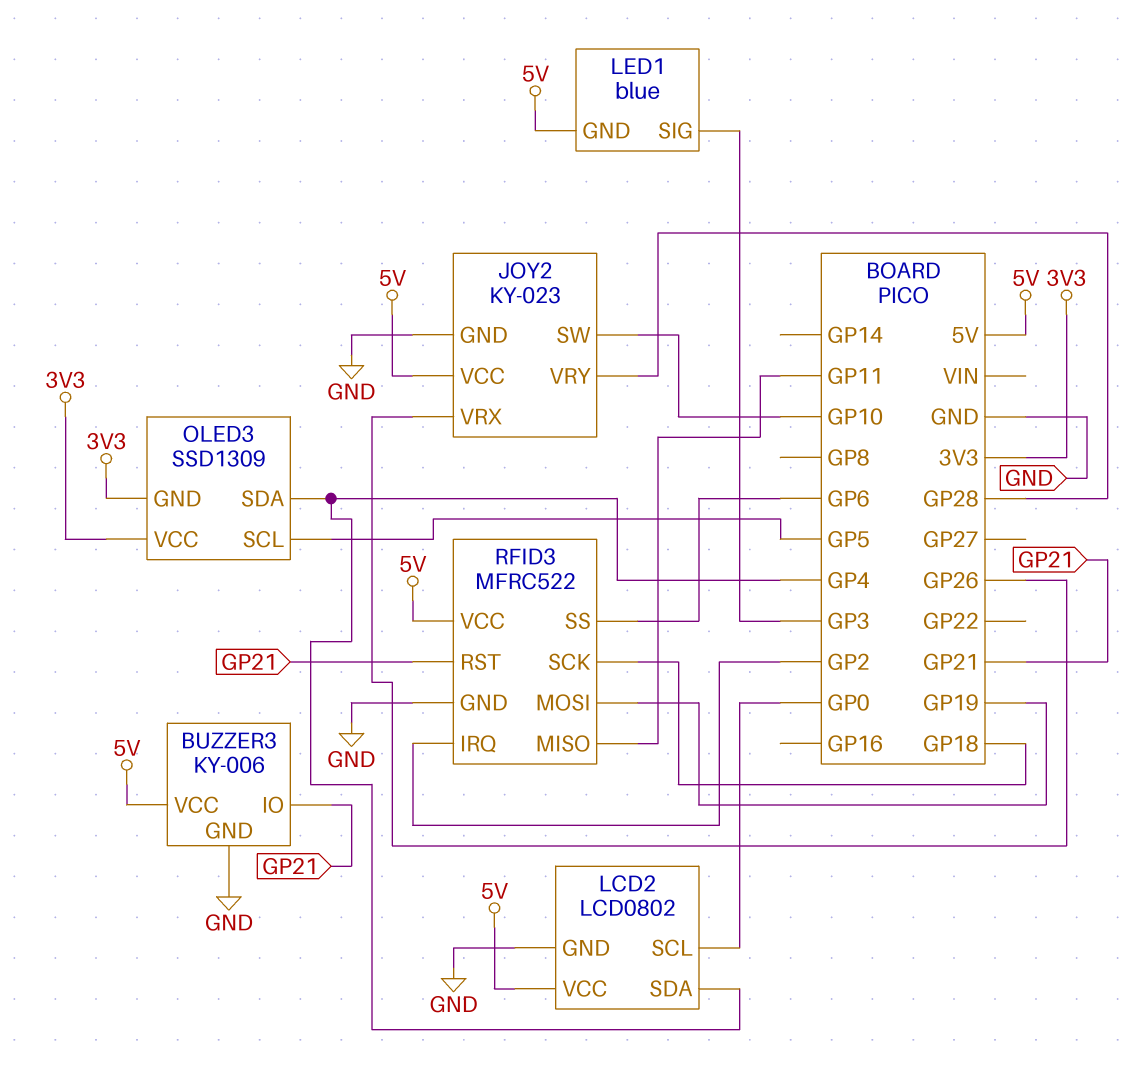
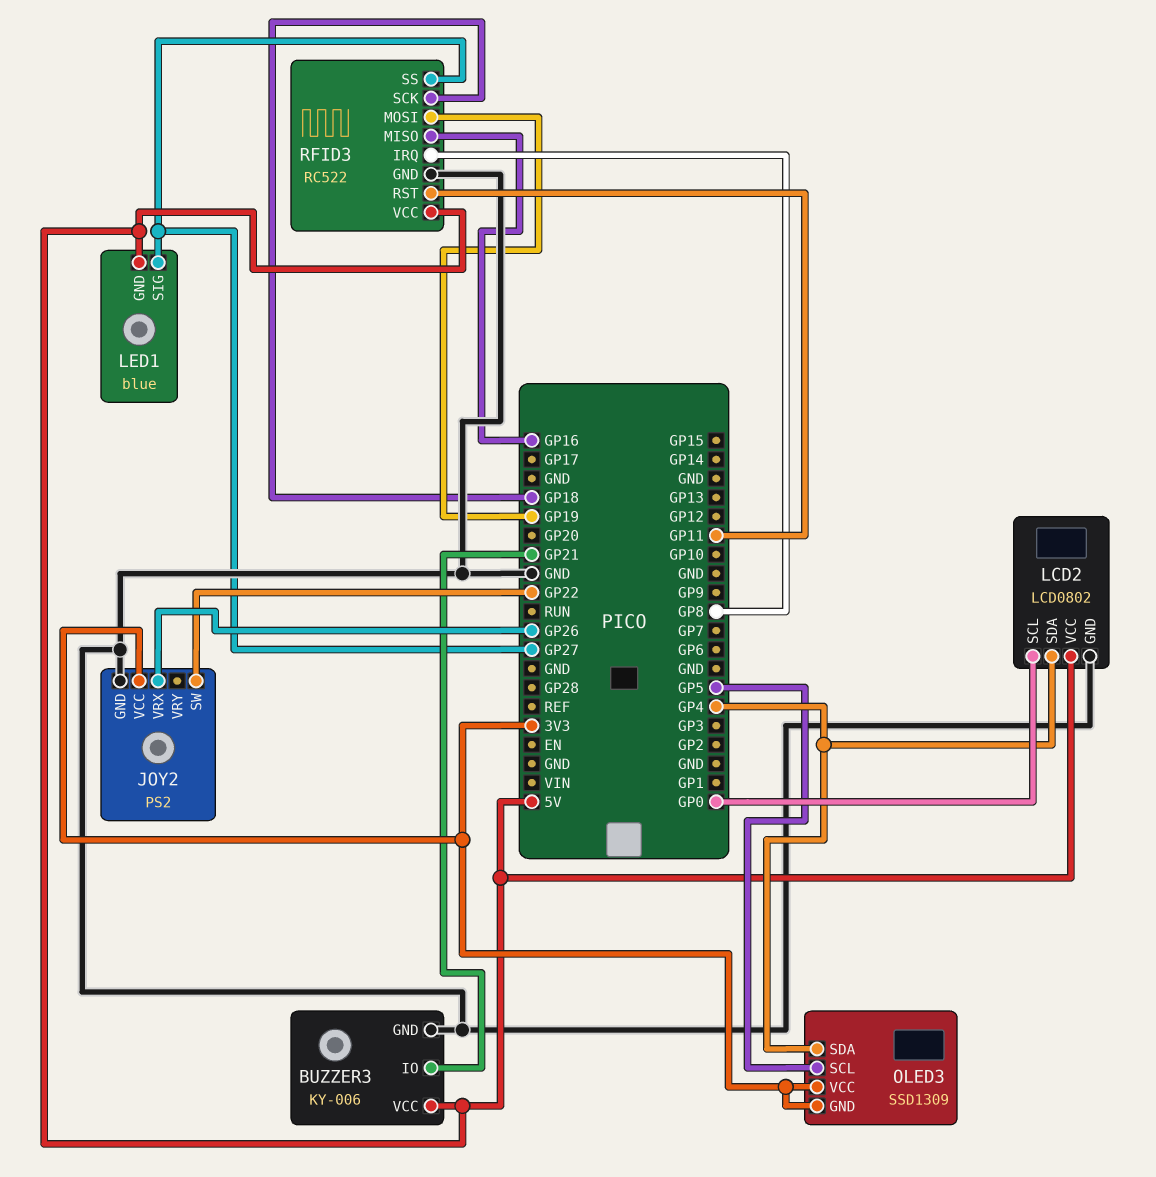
JOY2: KY-023 -> PS2
JOY2 pin SW: GP10 -> GP22
JOY2 pin VCC: 5V -> 3V3
JOY2 pin VRY: GP28 -> none
LED1 pin SIG: GP3 -> GP27
RFID3: MFRC522 -> RC522
RFID3 pin IRQ: GP2 -> GP8
RFID3 pin MISO: GP11 -> GP16
RFID3 pin RST: GP21 -> GP11
RFID3 pin SS: GP6 -> GP27

